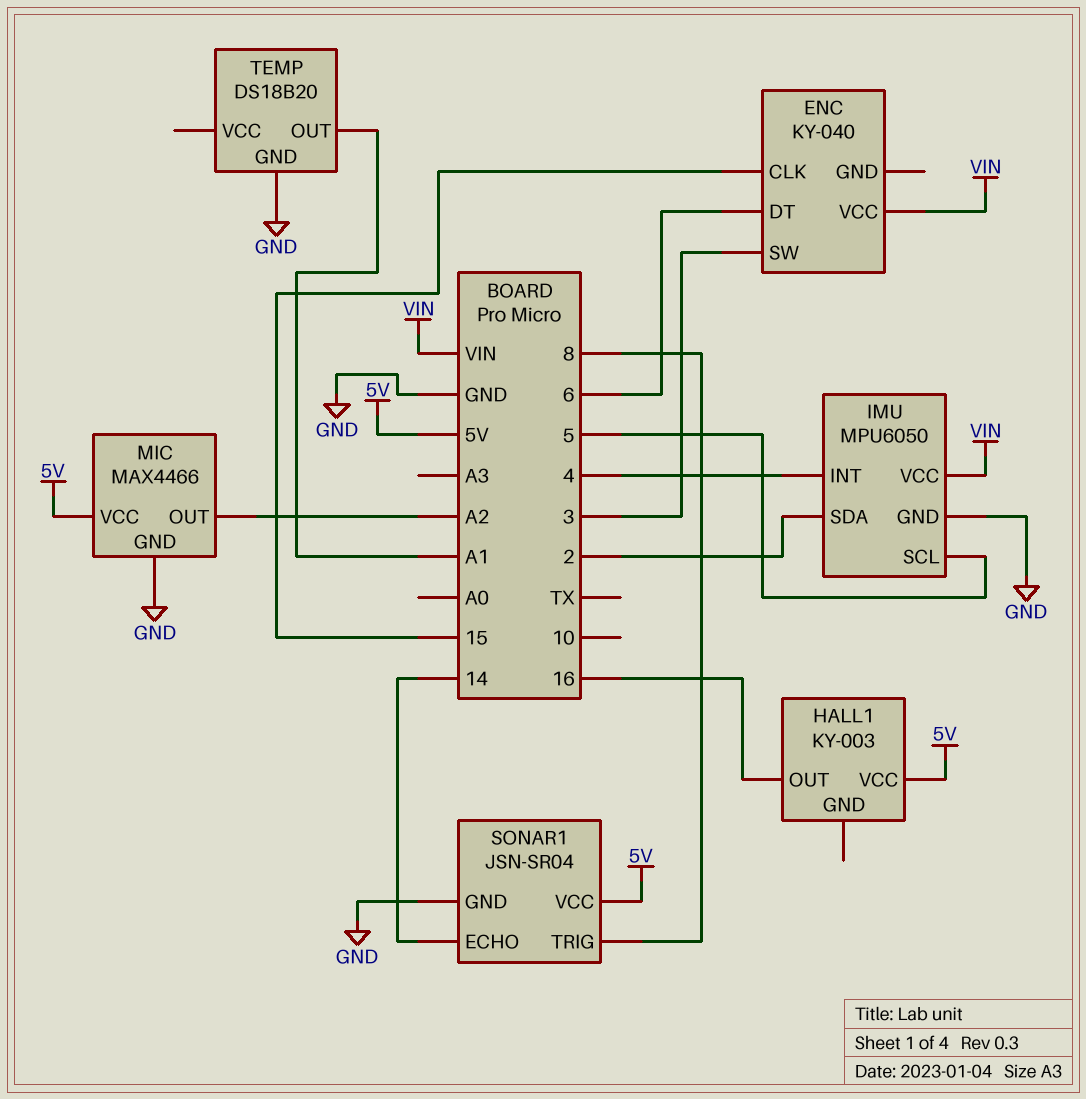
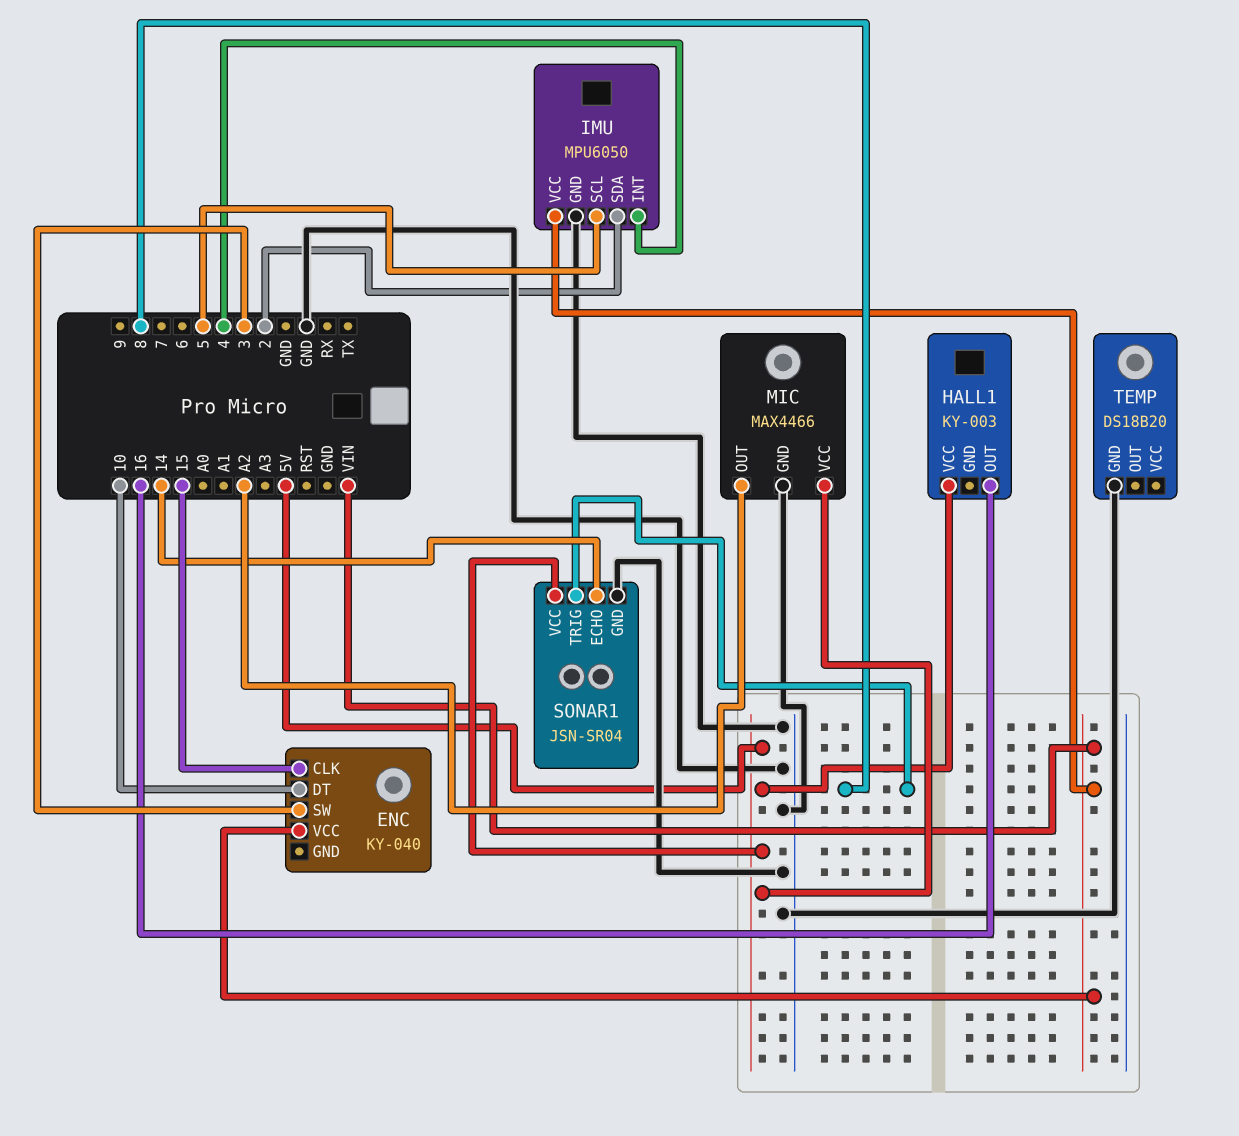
ENC pin DT: 6 -> 10
TEMP pin OUT: A1 -> none

